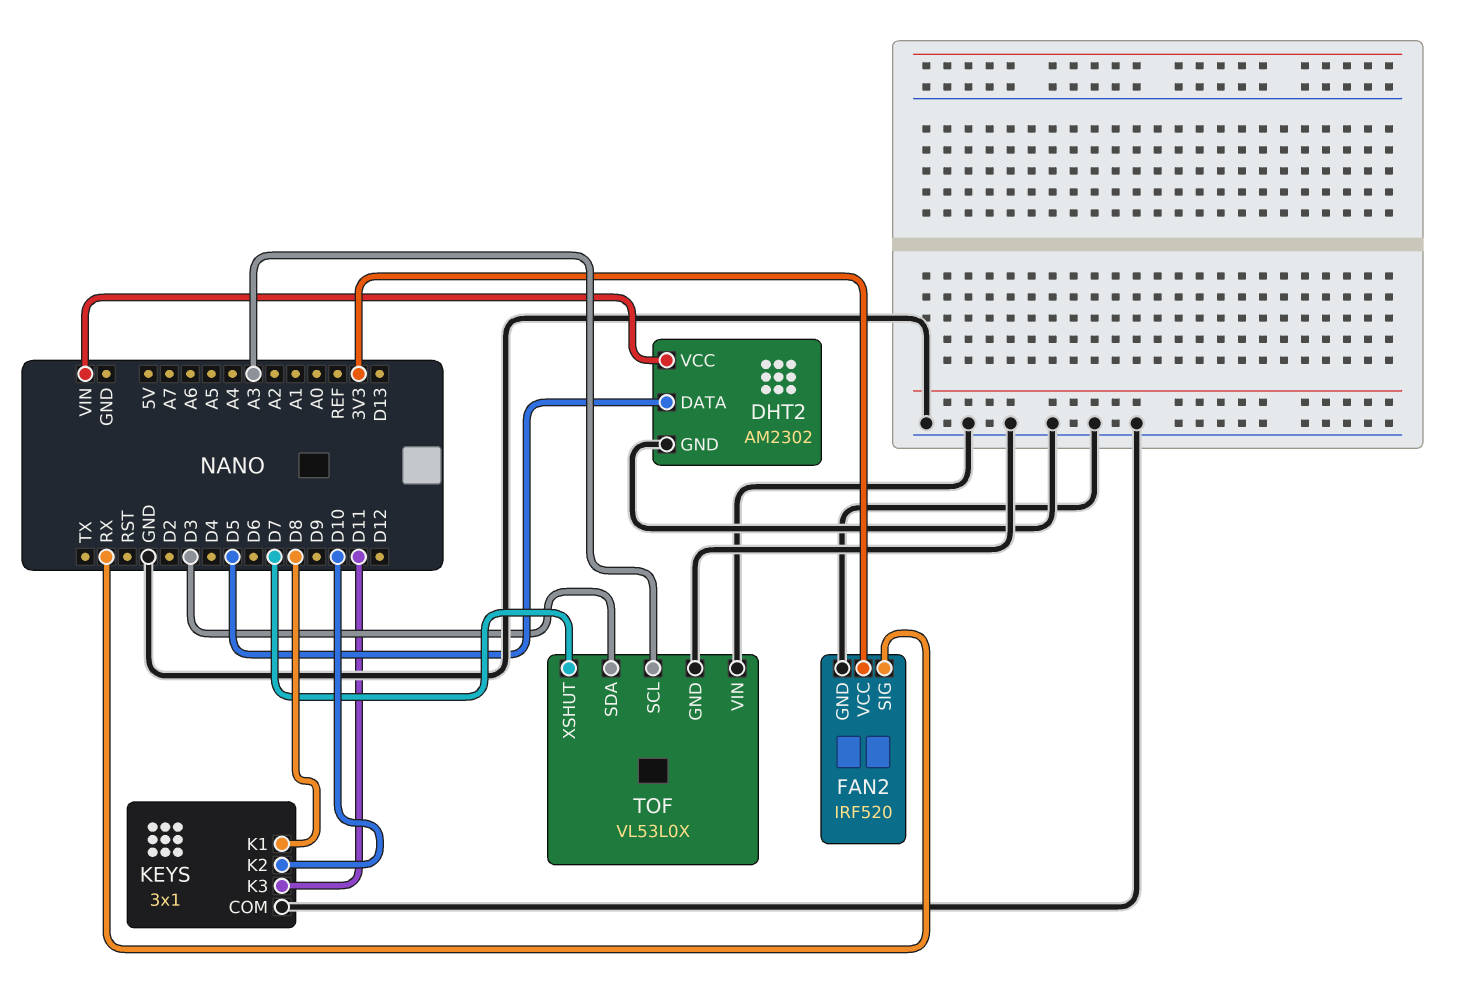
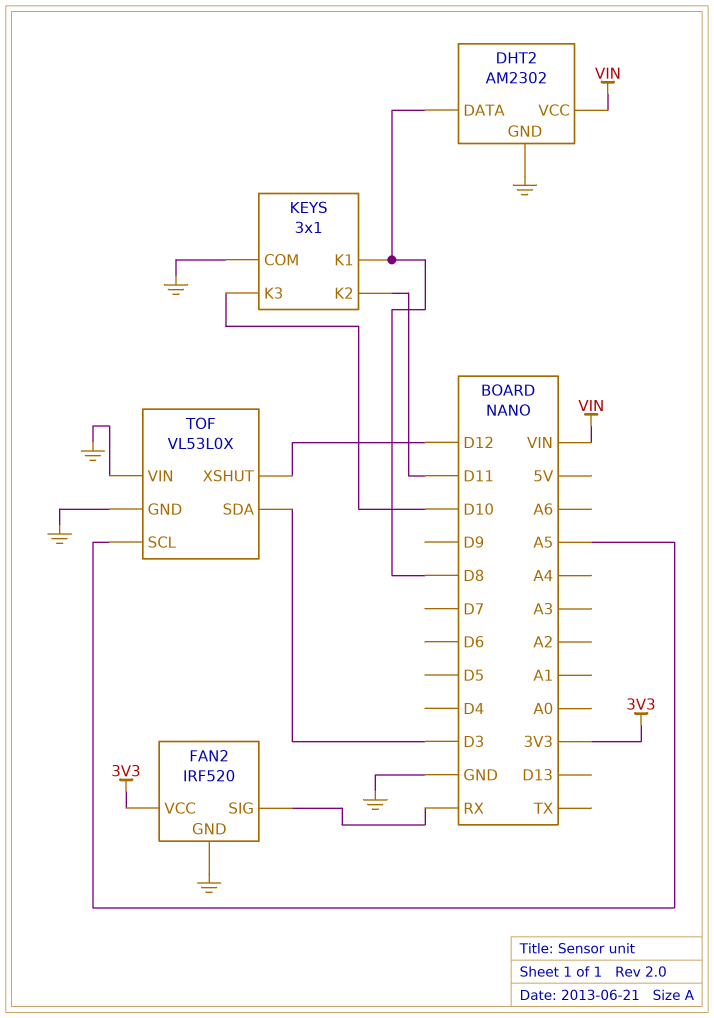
DHT2 pin DATA: D5 -> D8
KEYS pin K2: D10 -> D11
KEYS pin K3: D11 -> D10
TOF pin SCL: A3 -> A5
TOF pin XSHUT: D7 -> D12

